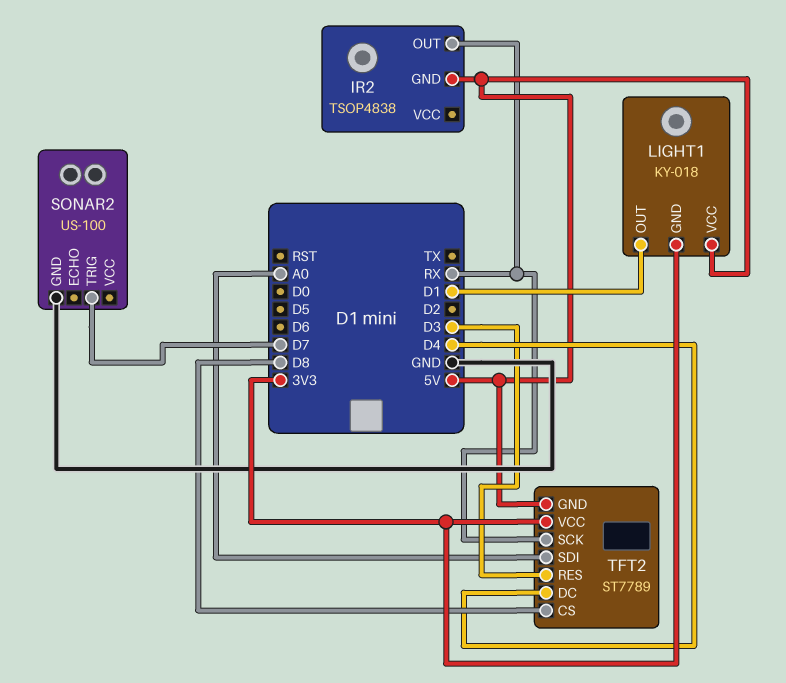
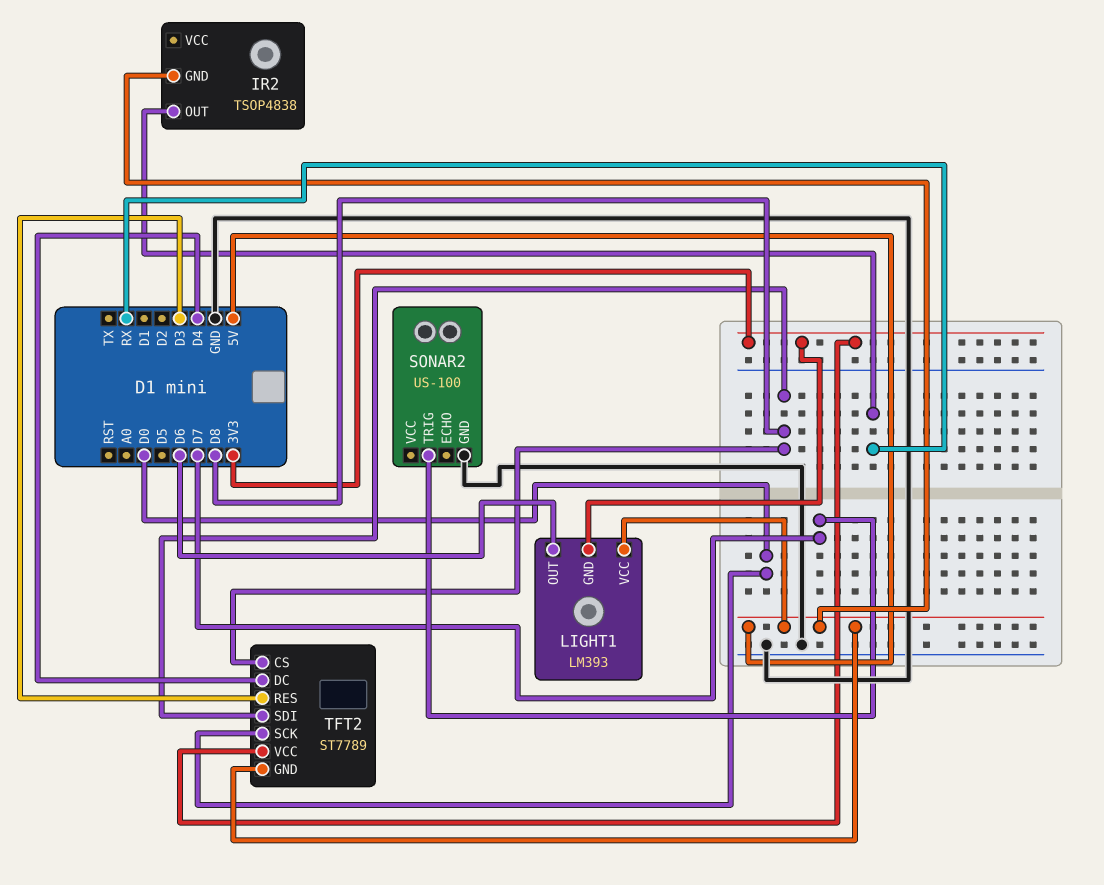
LIGHT1: KY-018 -> LM393
LIGHT1 pin OUT: D1 -> D6
TFT2 pin SCK: RX -> D0
TFT2 pin SDI: A0 -> D8

